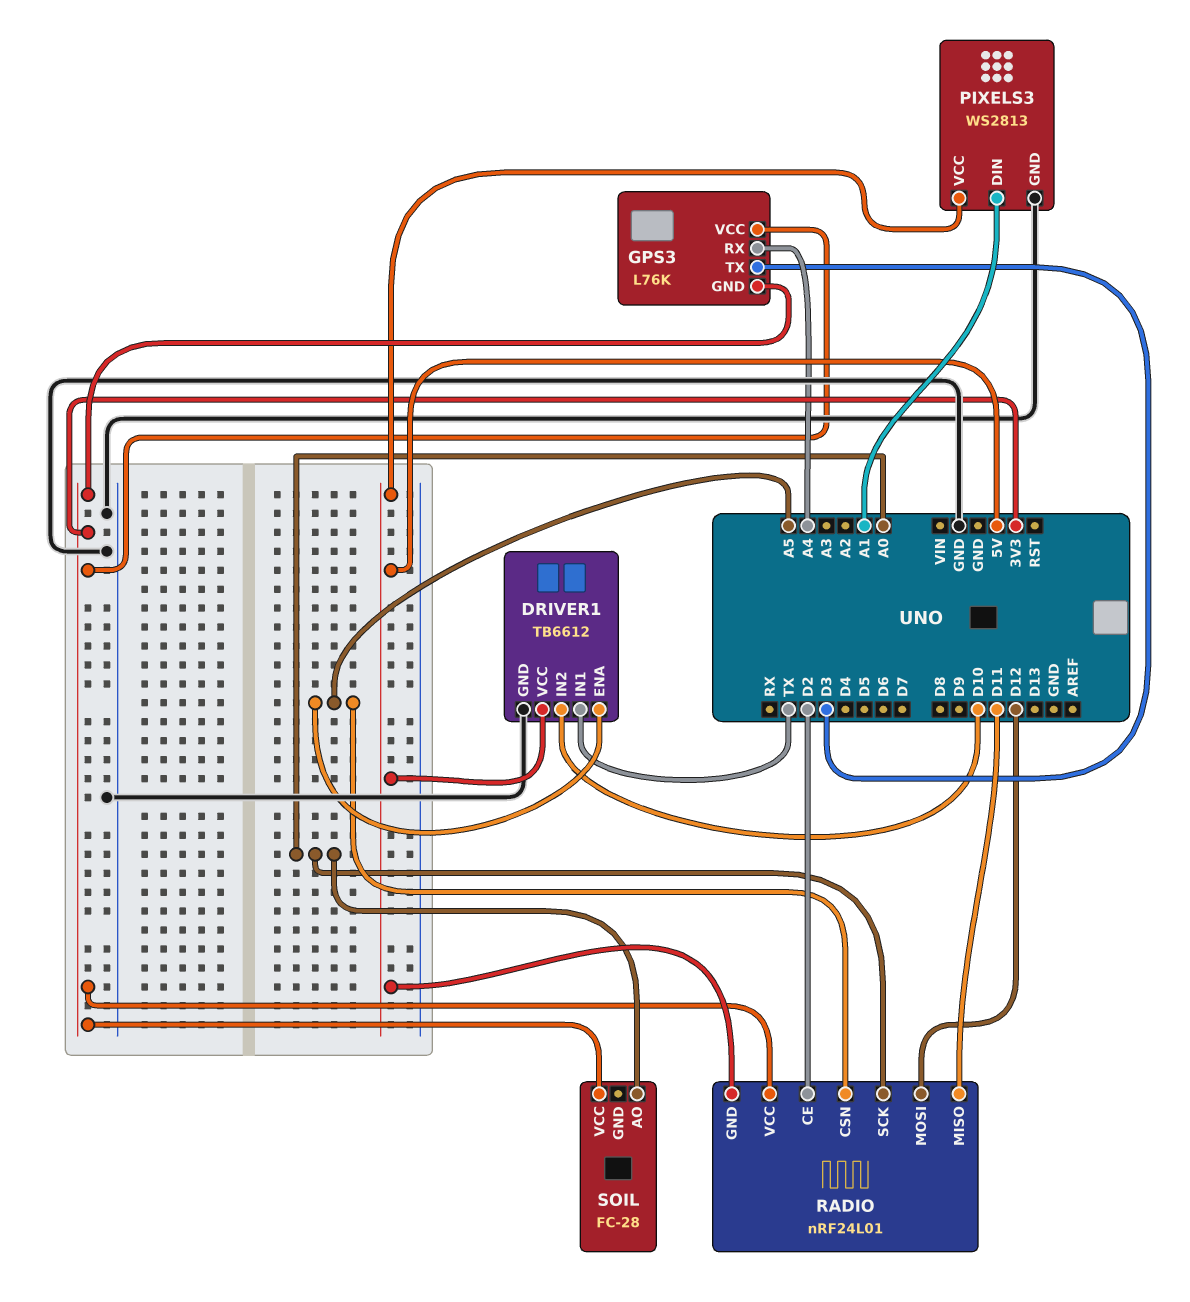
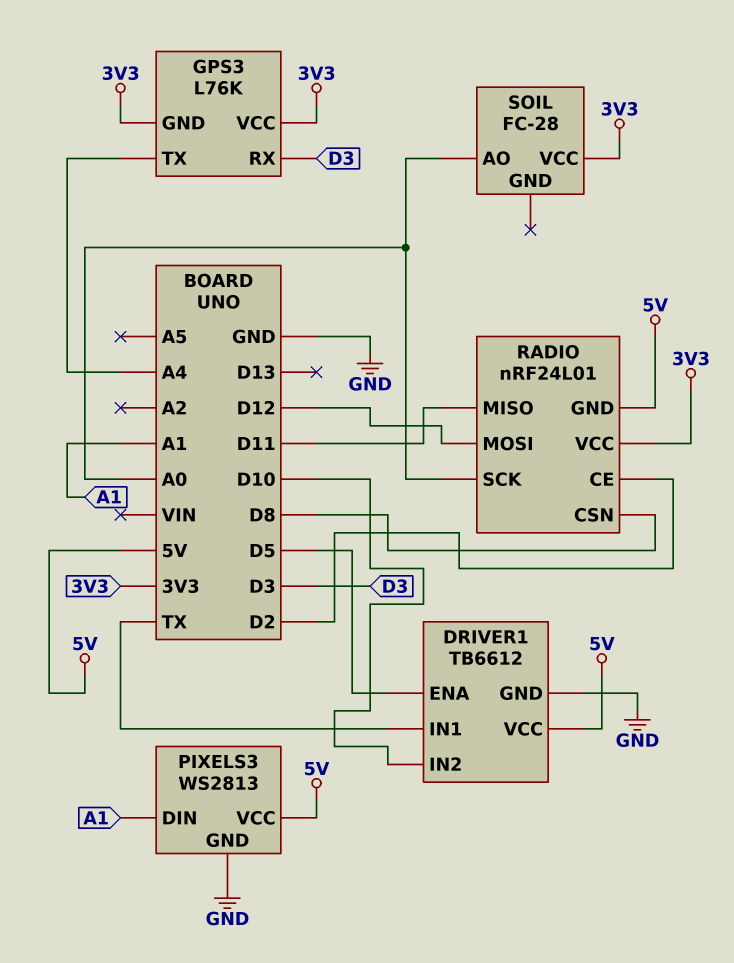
DRIVER1 pin ENA: A5 -> D5
GPS3 pin RX: A4 -> D3
GPS3 pin TX: D3 -> A4
RADIO pin CSN: A5 -> D8

